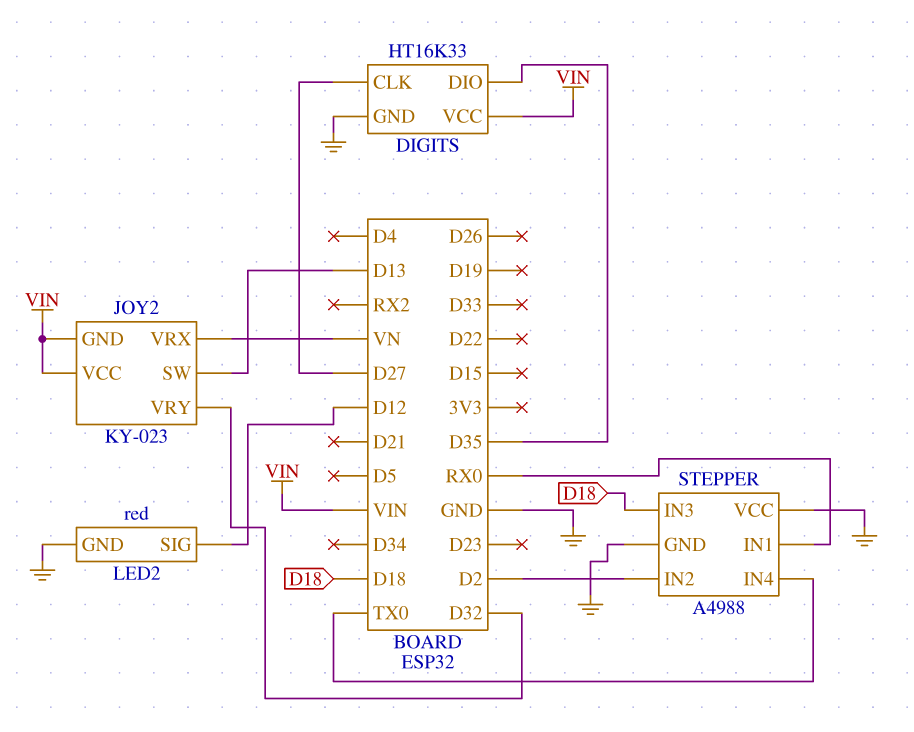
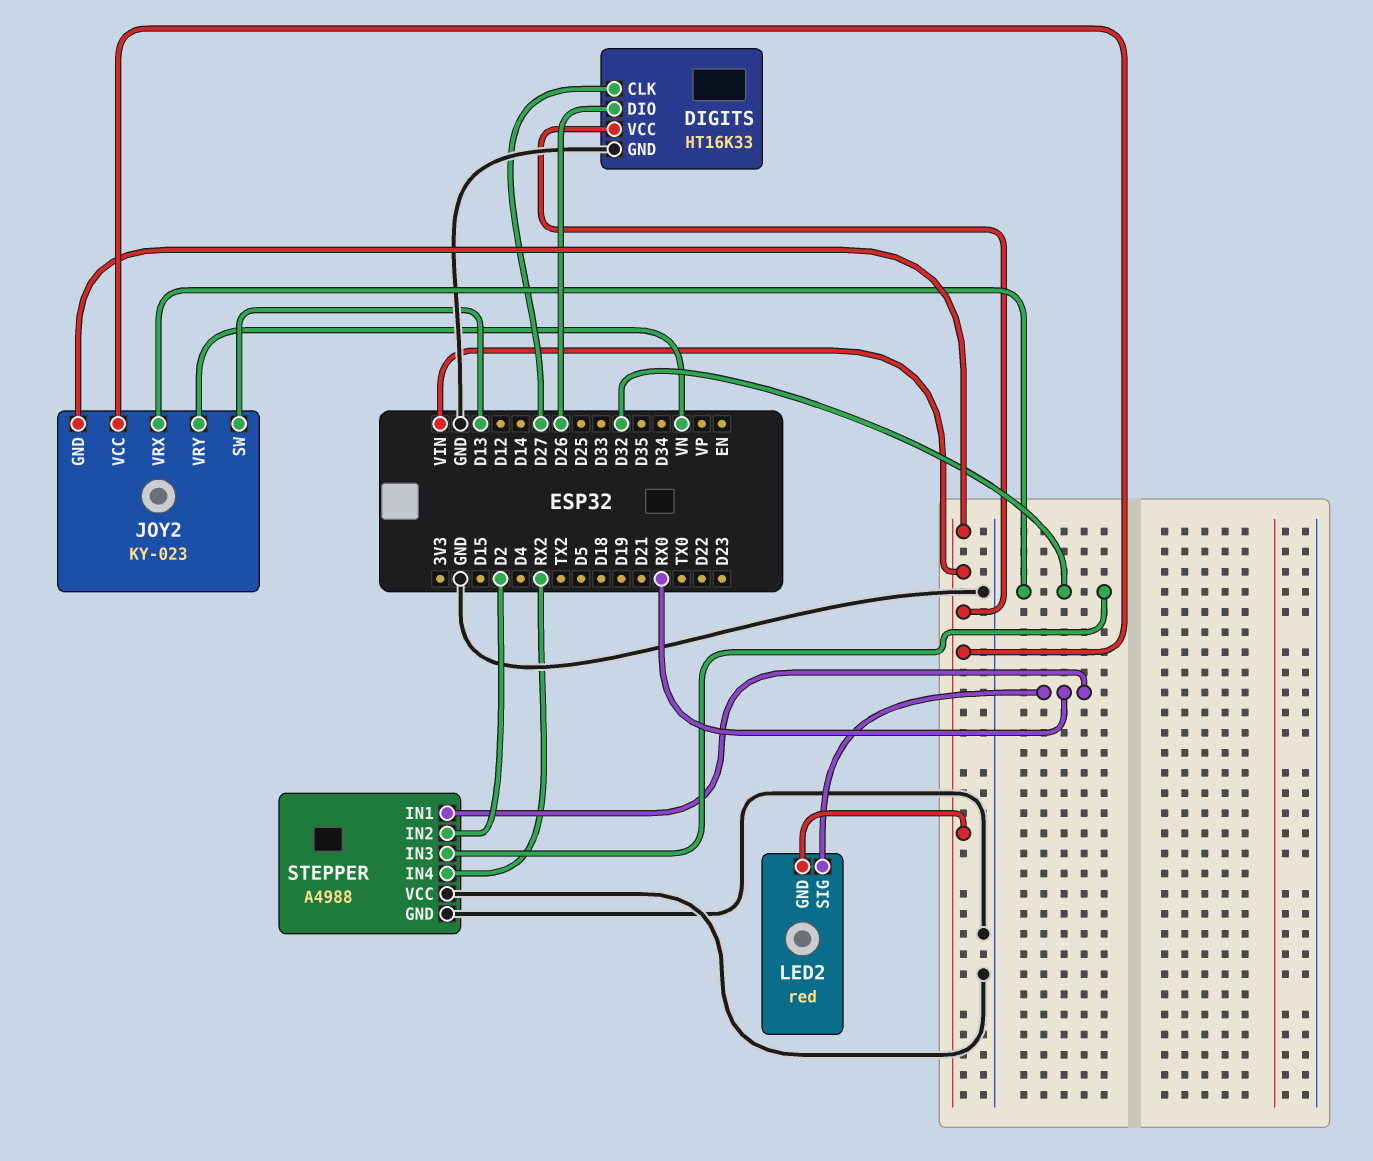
DIGITS pin DIO: D35 -> D26
JOY2 pin VRX: VN -> D32
JOY2 pin VRY: D32 -> VN
LED2 pin GND: GND -> VIN
LED2 pin SIG: D12 -> RX0
STEPPER pin IN3: D18 -> D32
STEPPER pin IN4: TX0 -> RX2

